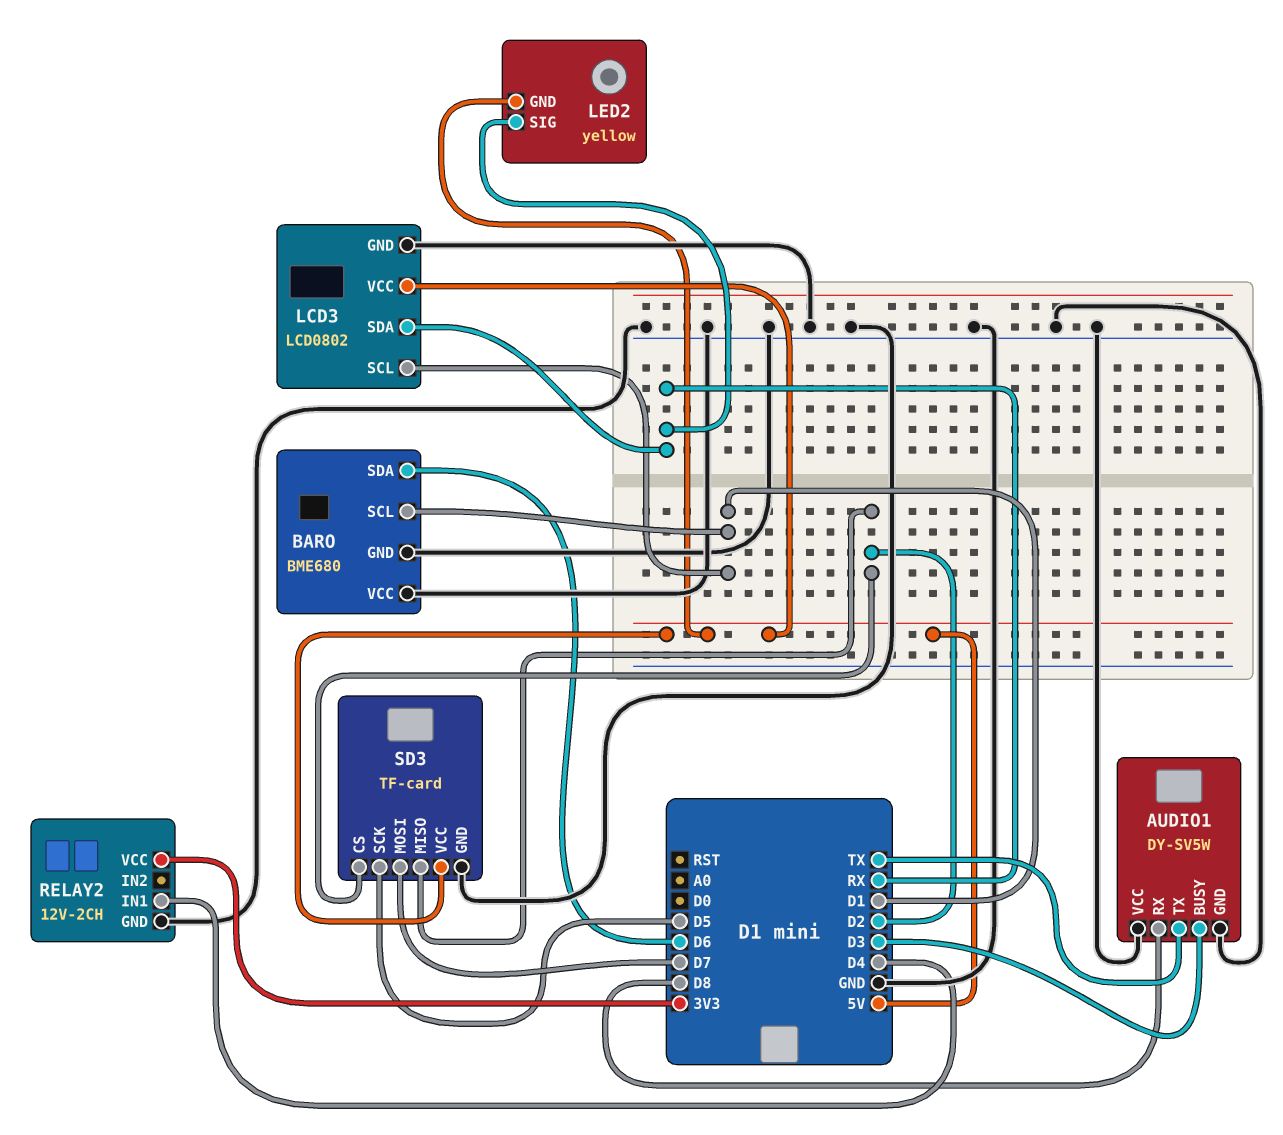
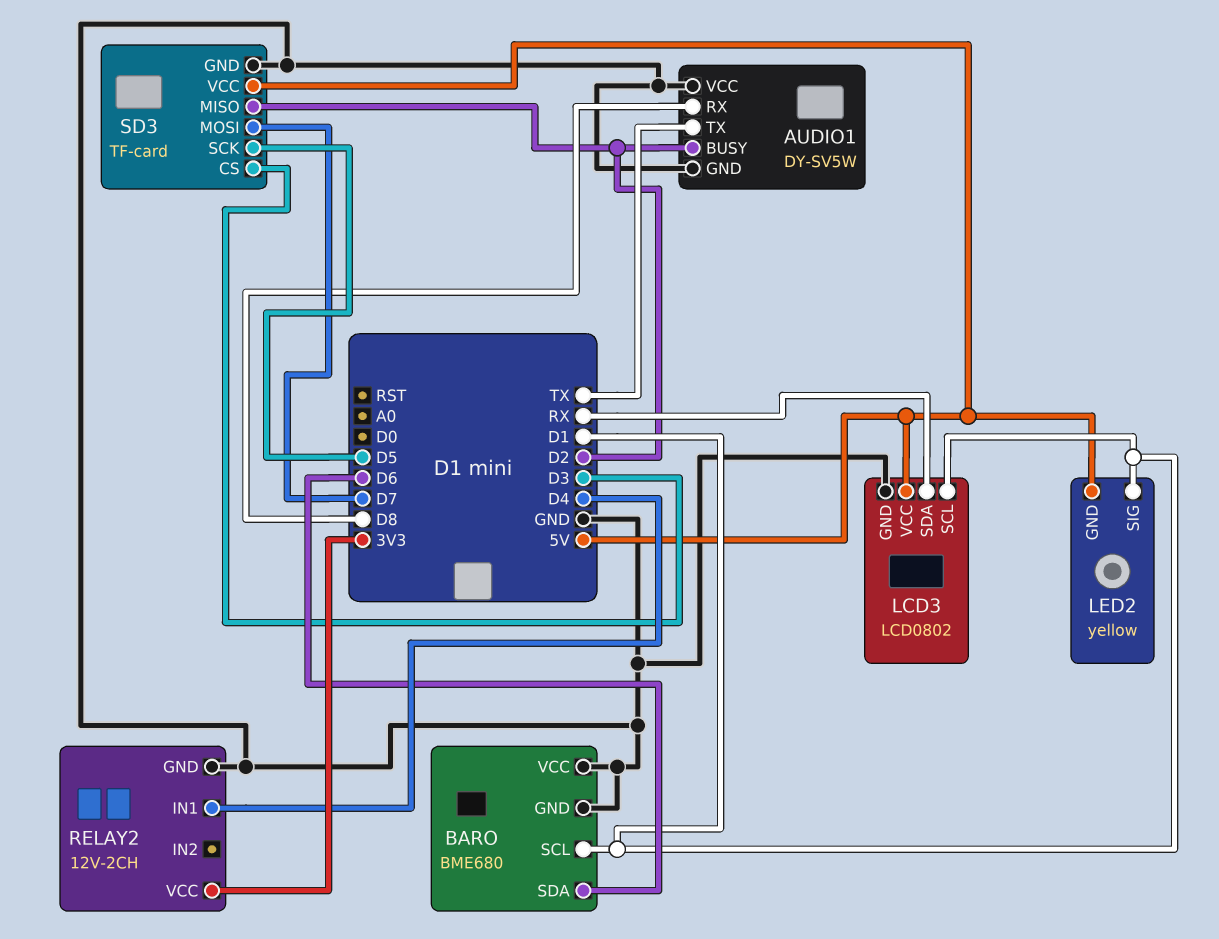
AUDIO1 pin BUSY: D3 -> D2
LED2 pin SIG: RX -> D1
SD3 pin CS: D2 -> D3

